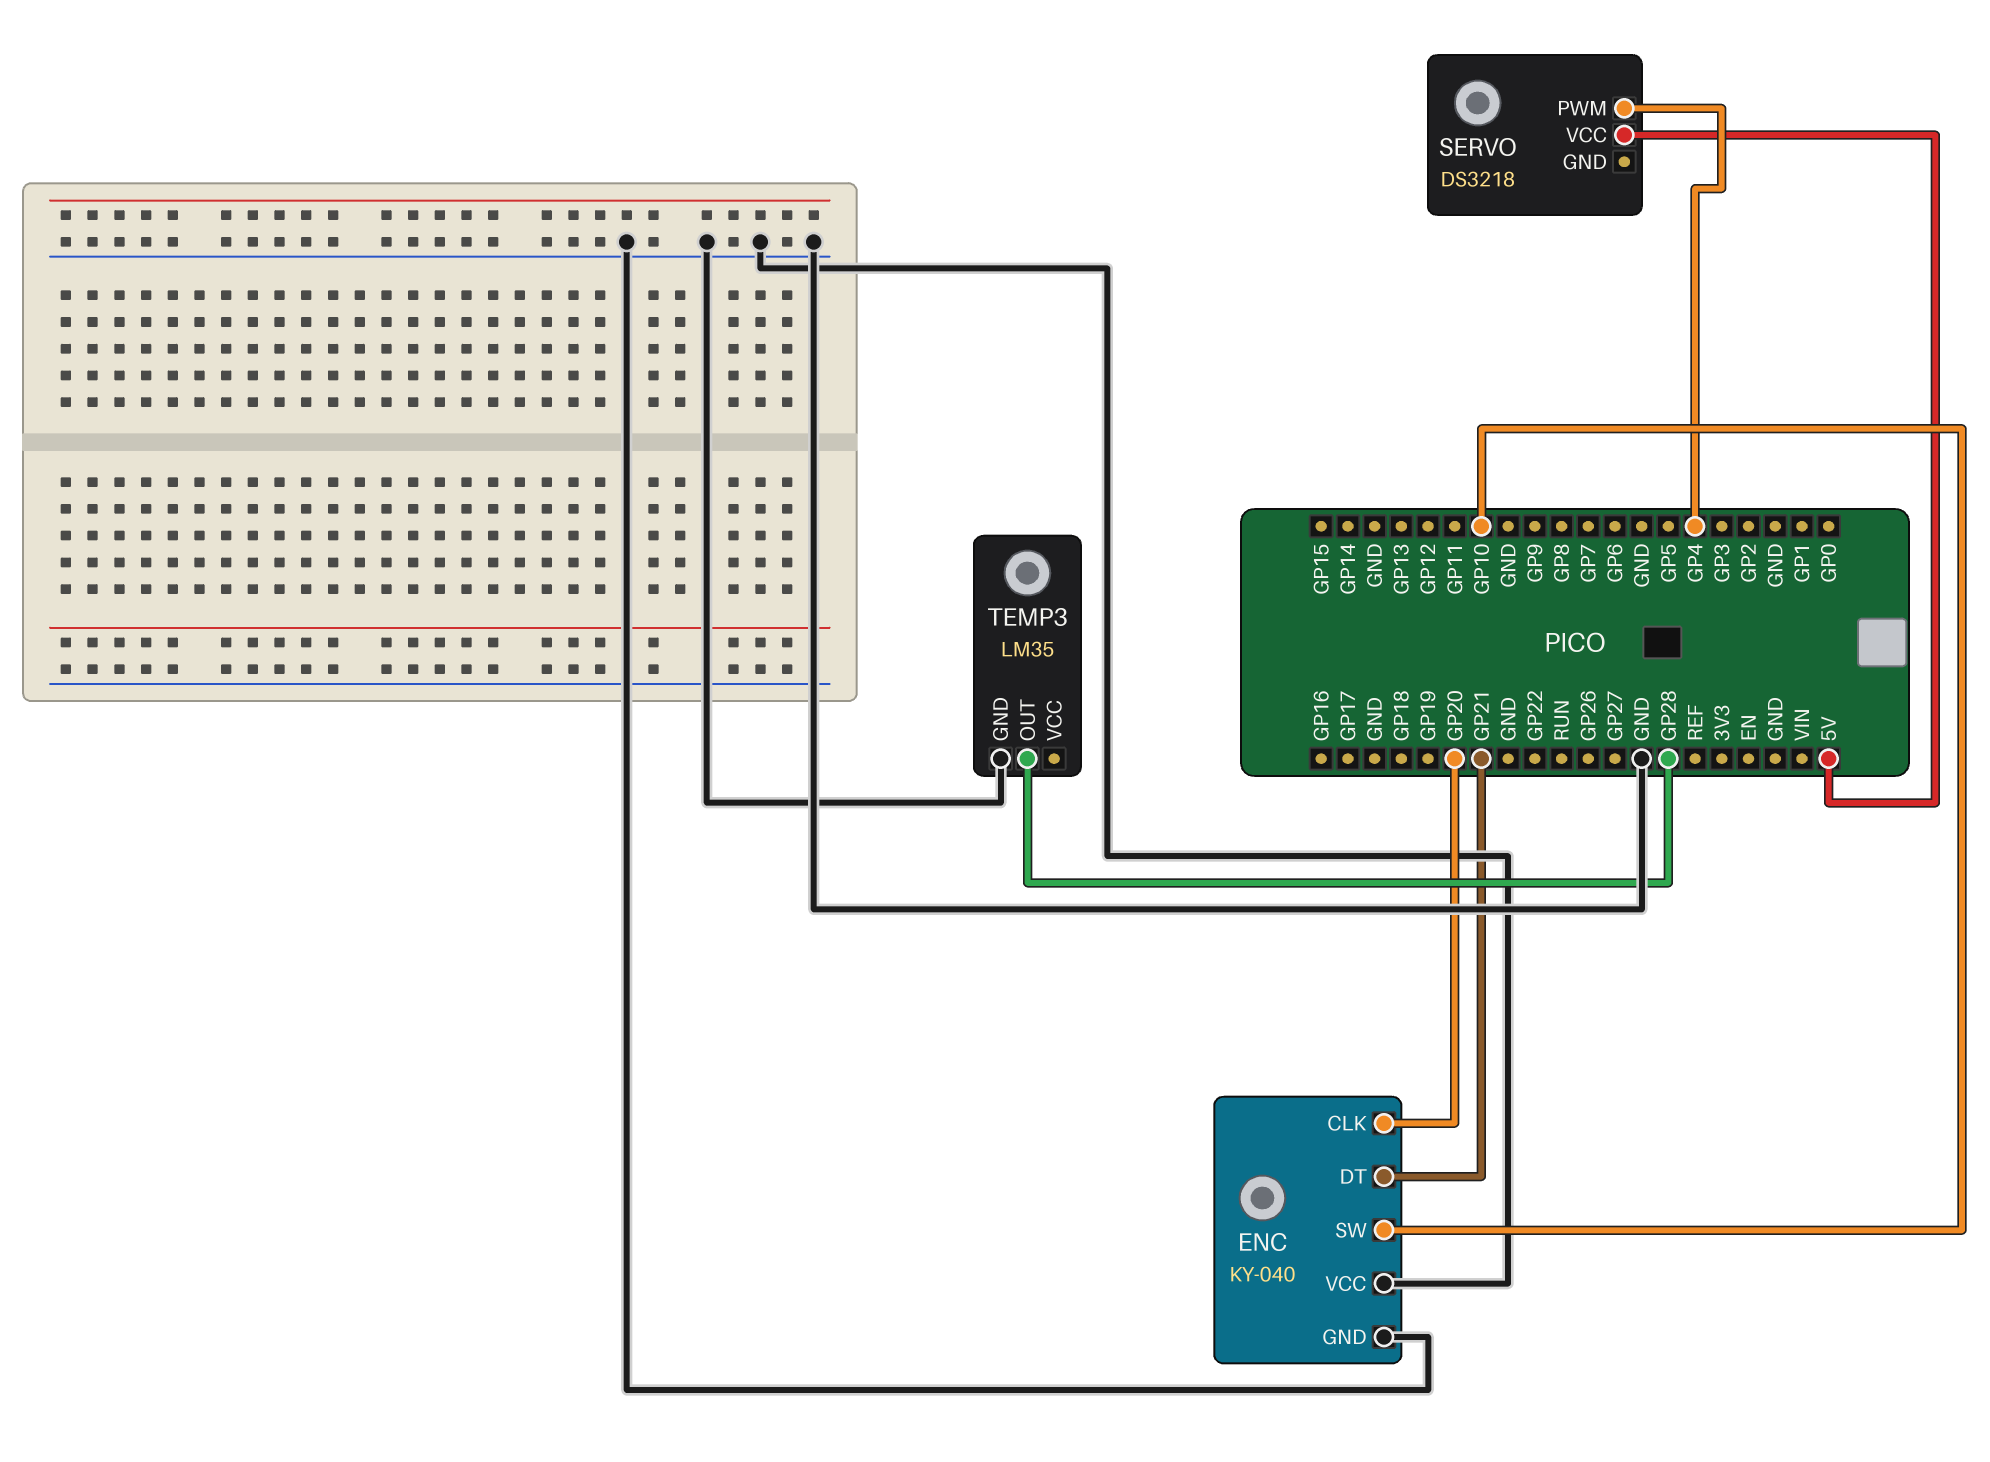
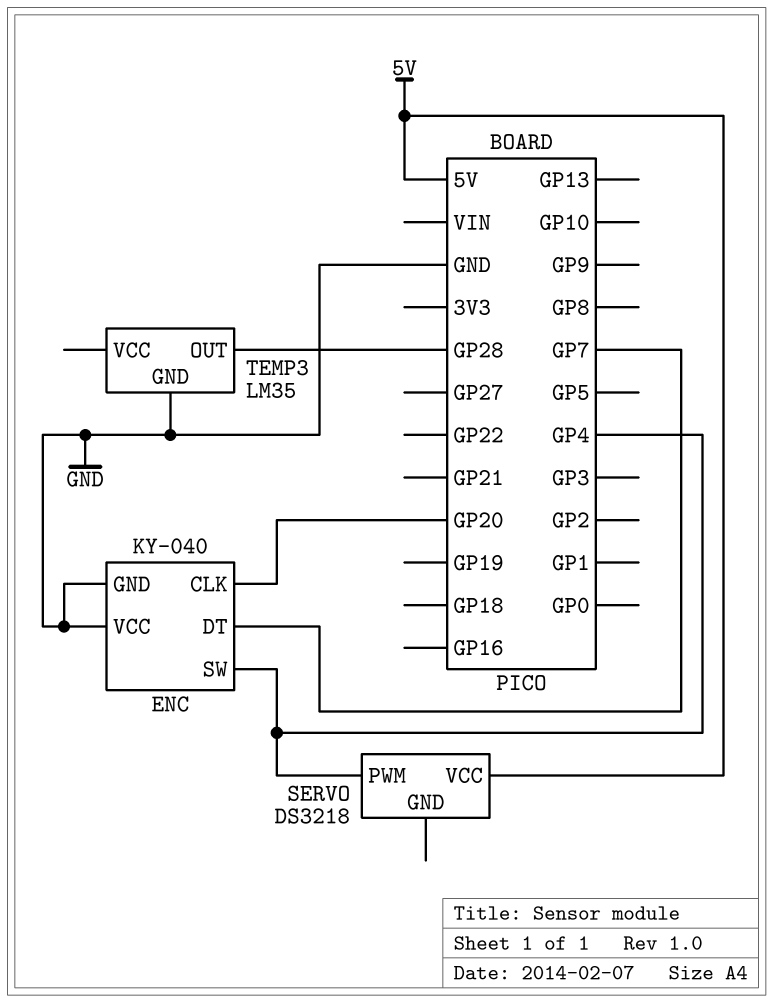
ENC pin DT: GP21 -> GP7
ENC pin SW: GP10 -> GP4

